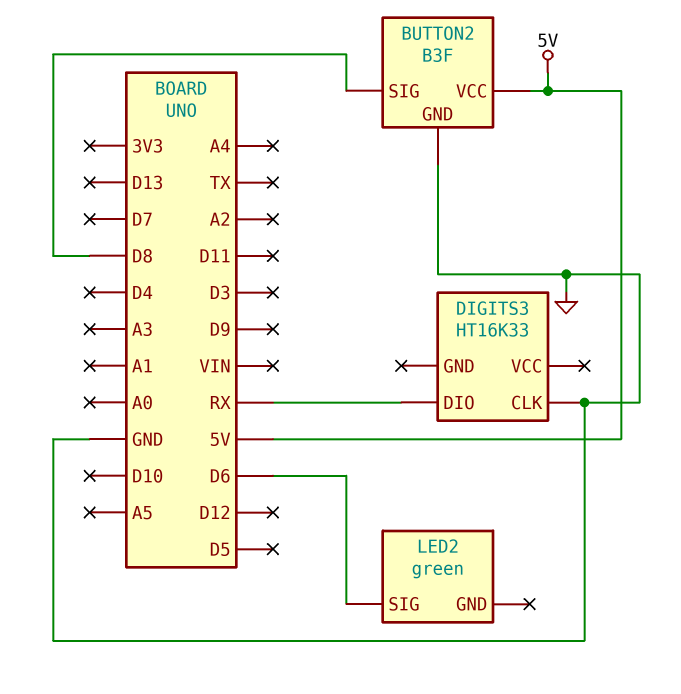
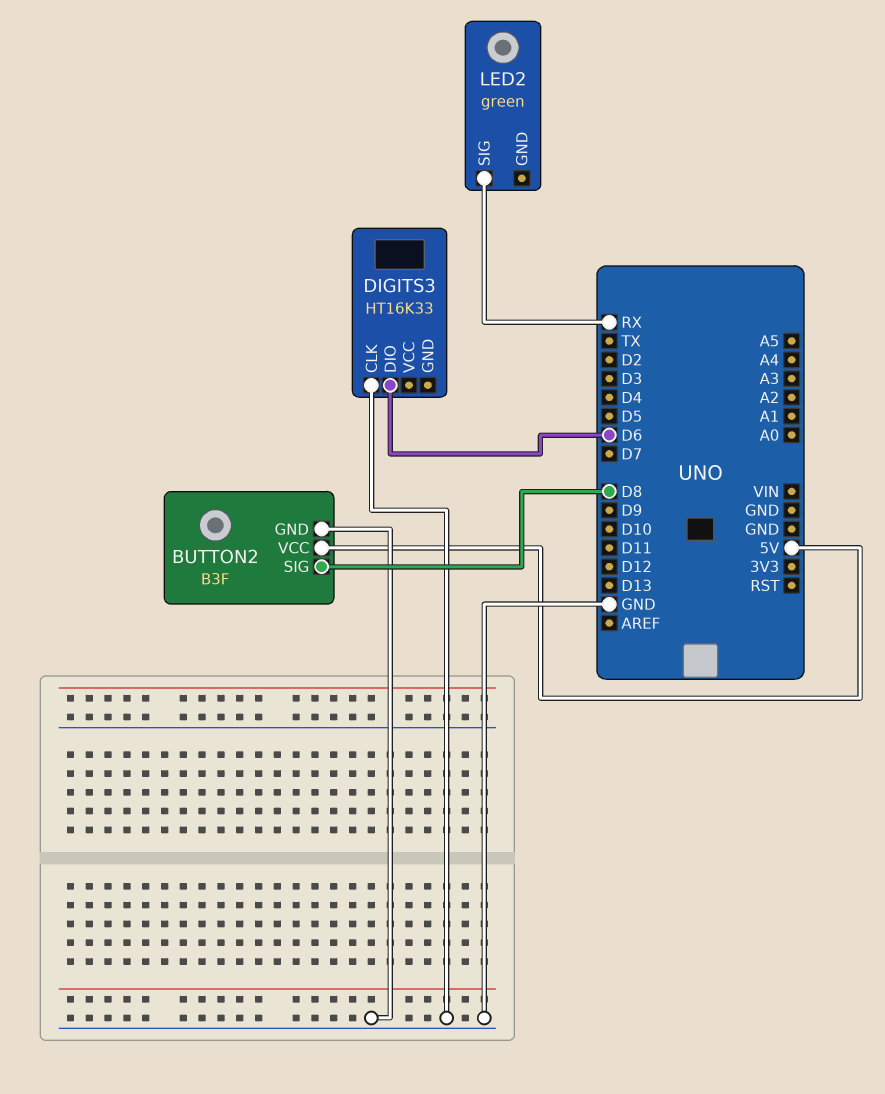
DIGITS3 pin DIO: RX -> D6
LED2 pin SIG: D6 -> RX

